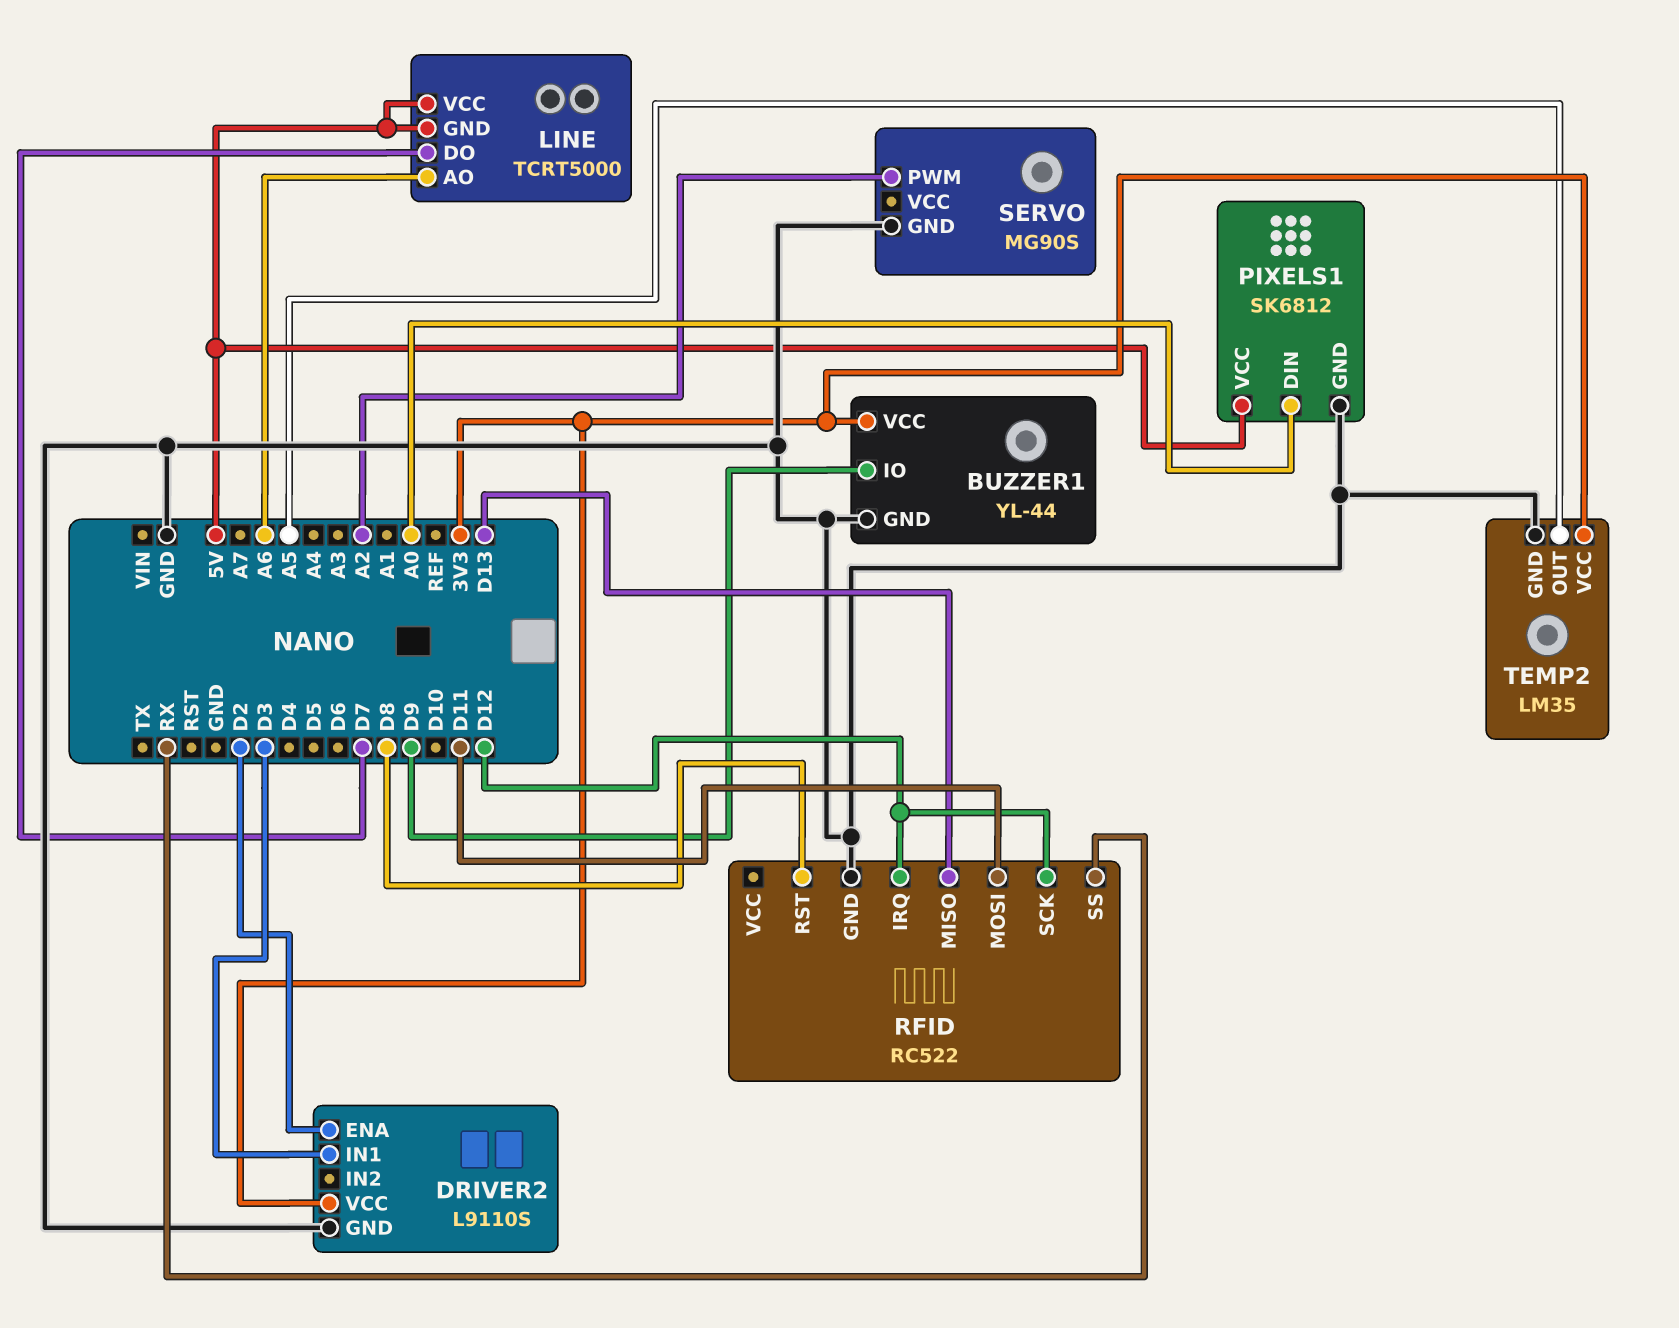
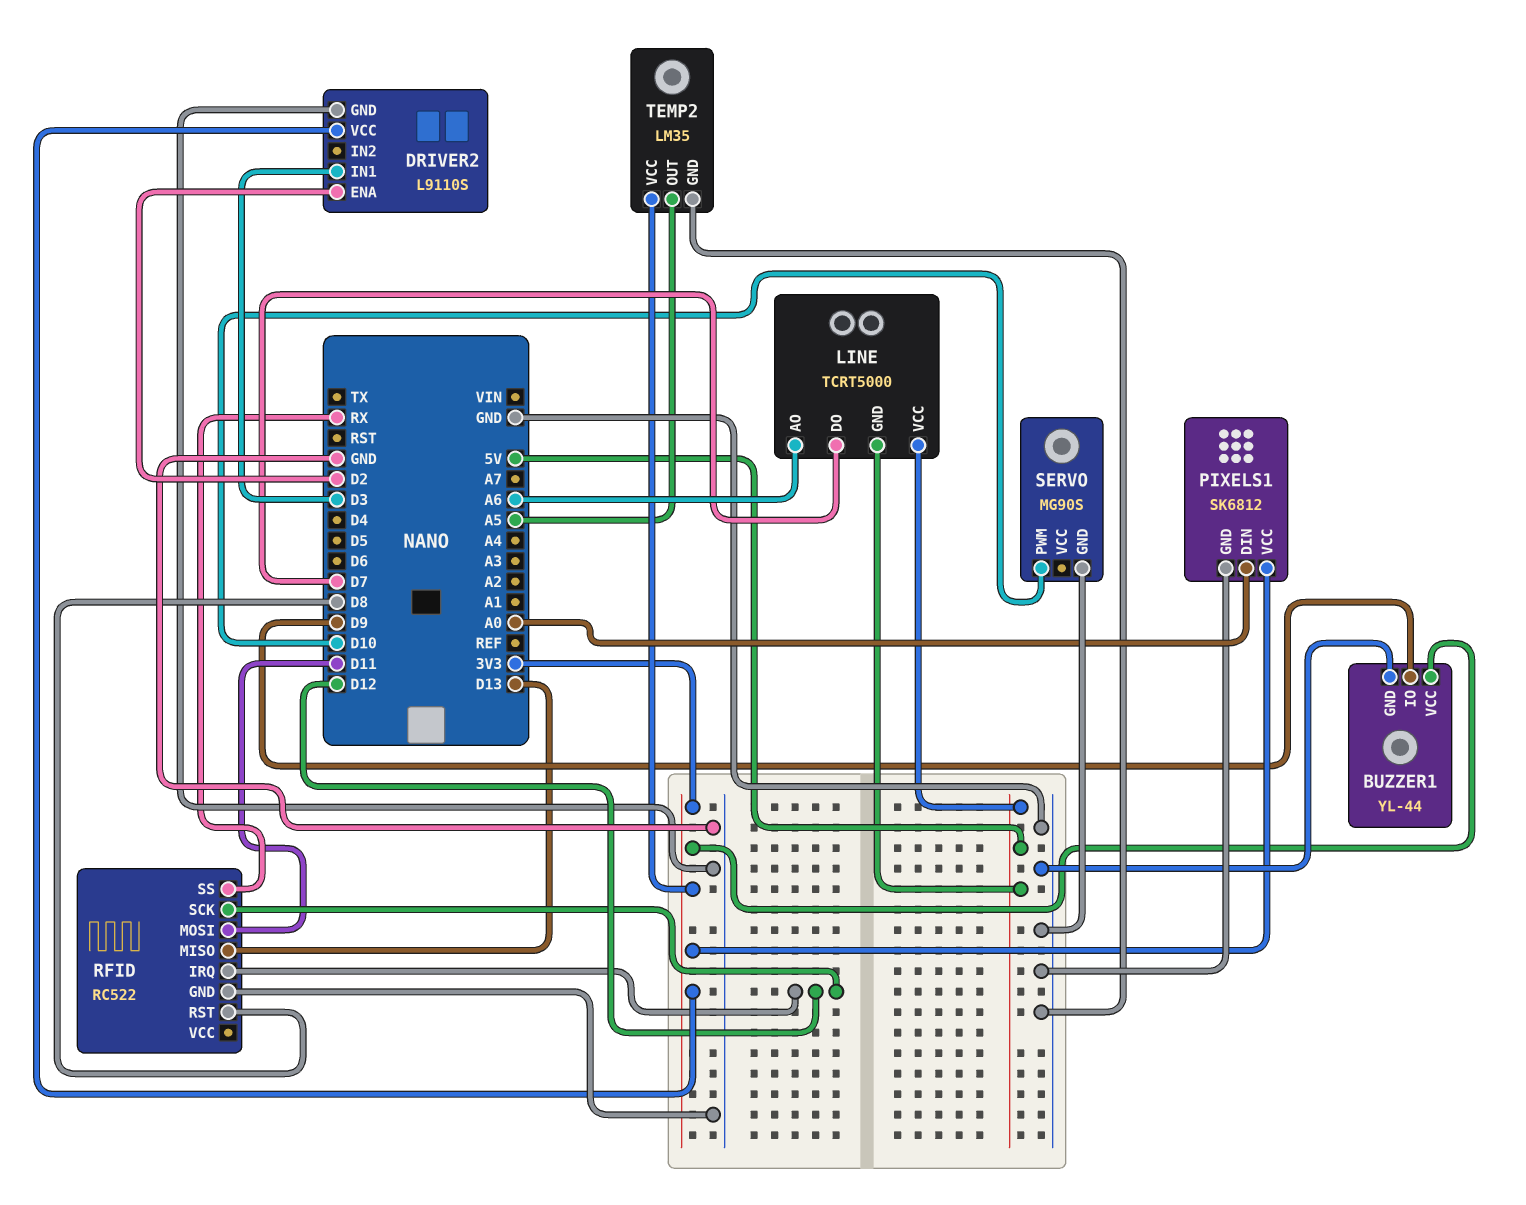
PIXELS1 pin VCC: 5V -> 3V3
SERVO pin PWM: A2 -> D10

